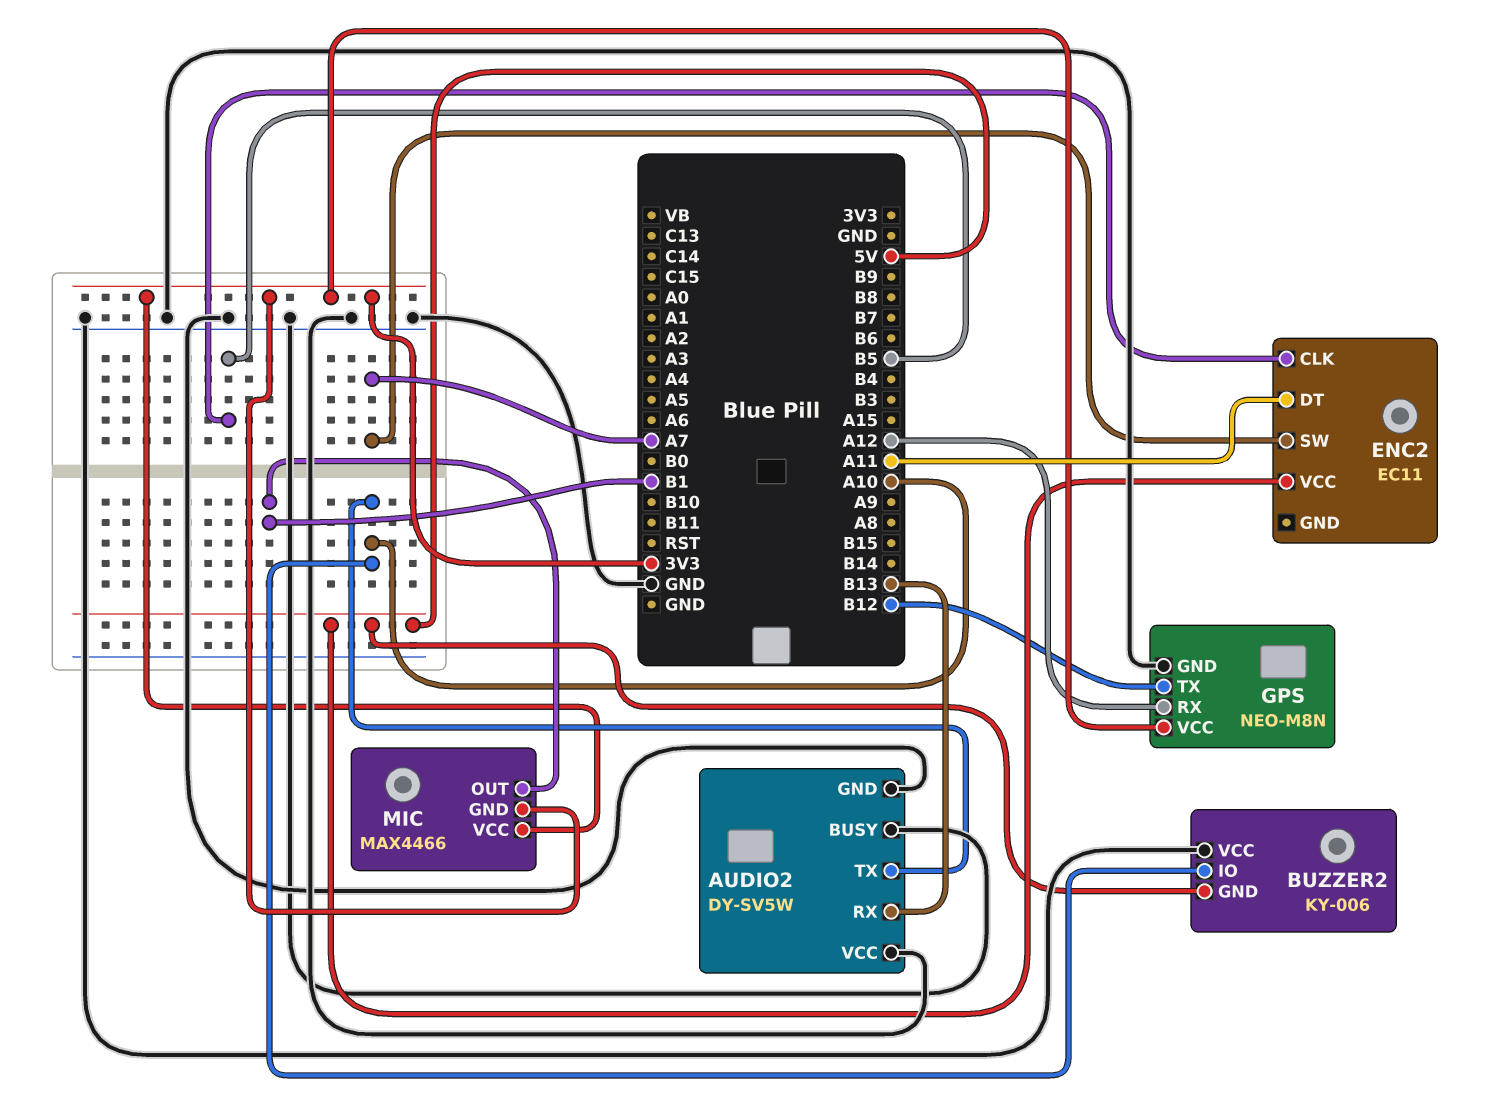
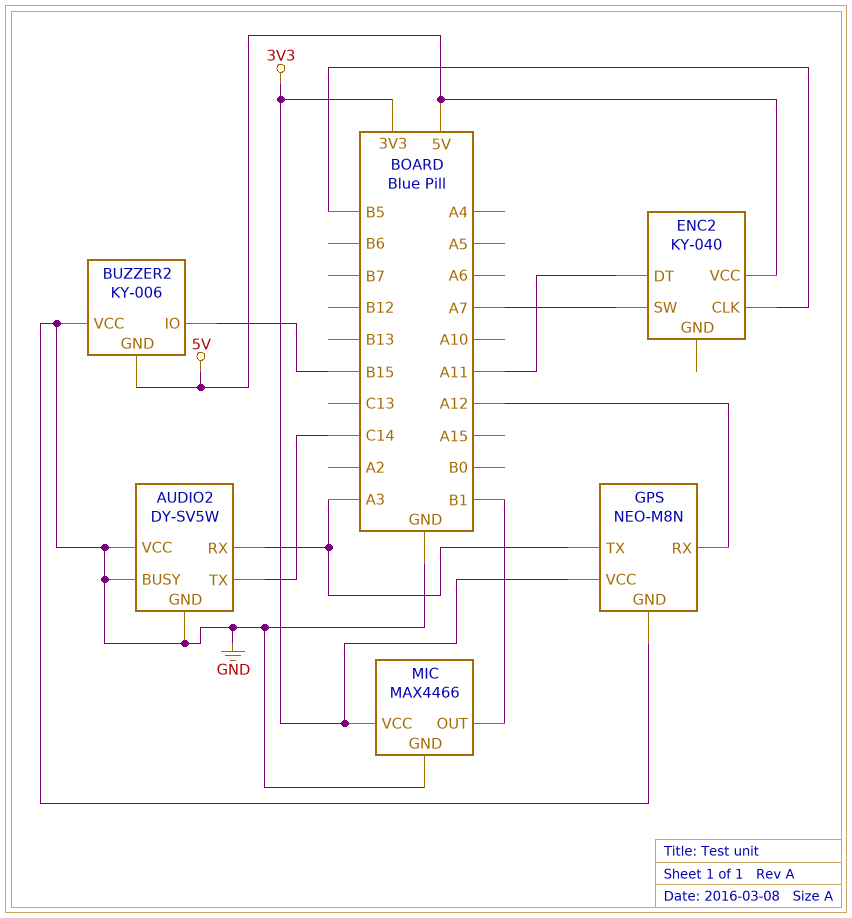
AUDIO2 pin RX: B13 -> A3
AUDIO2 pin TX: A10 -> C14
BUZZER2 pin IO: A10 -> B15
ENC2: EC11 -> KY-040
GPS pin TX: B12 -> A3
MIC pin GND: 3V3 -> GND

